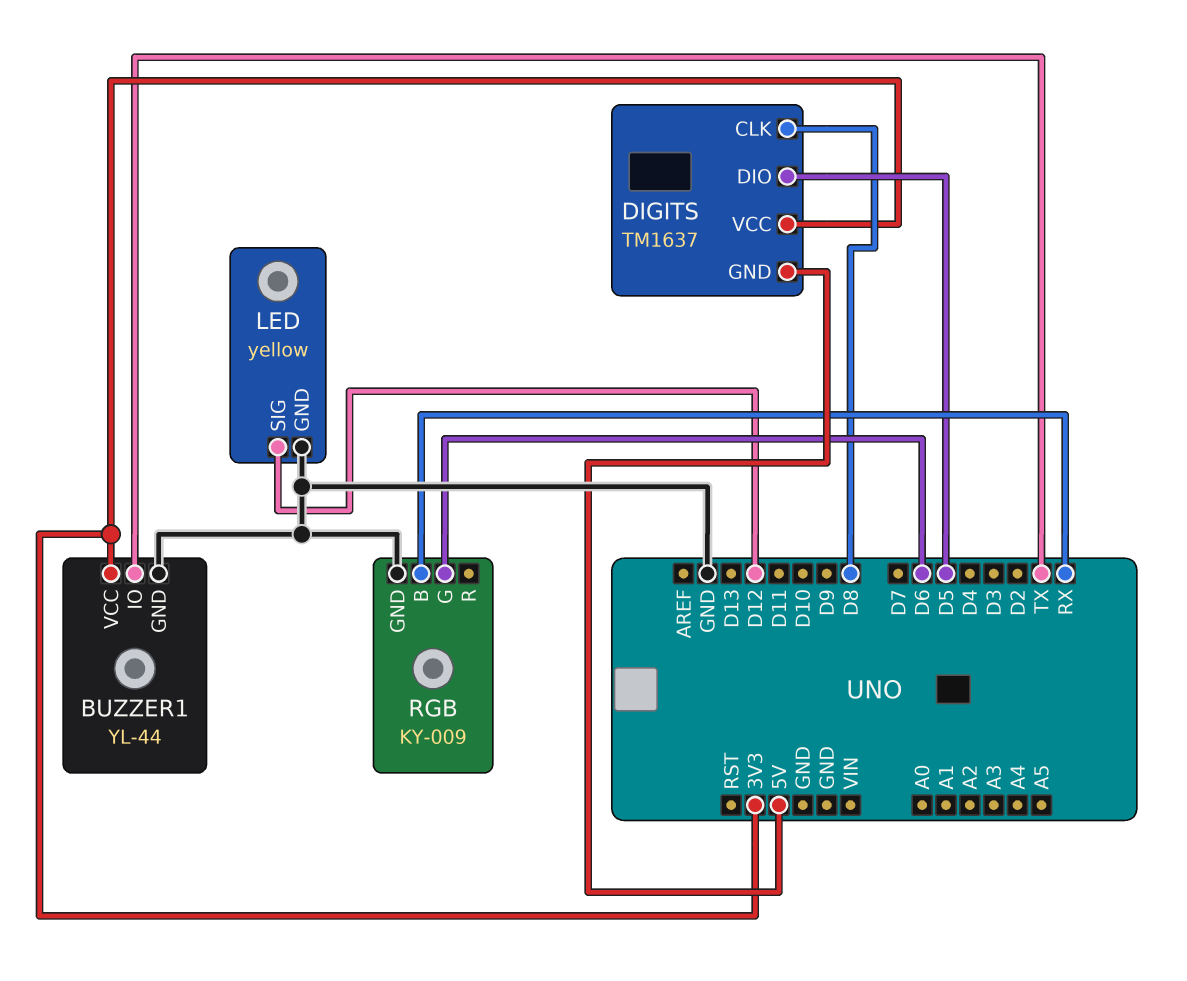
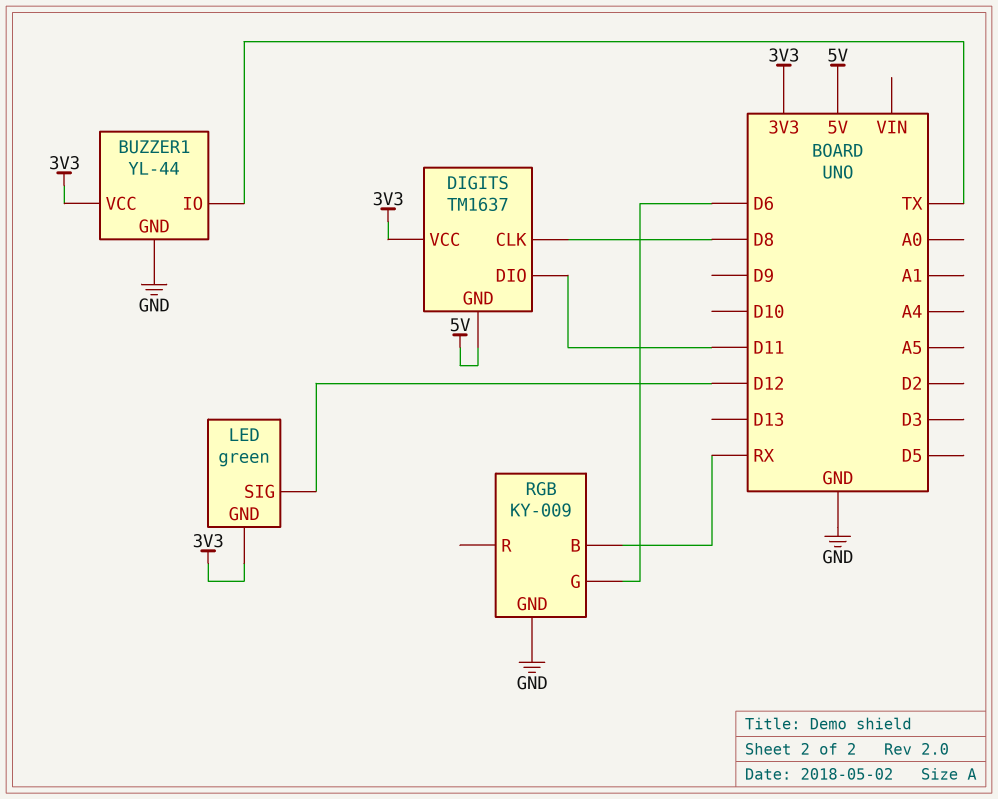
DIGITS pin DIO: D5 -> D11
LED: yellow -> green
LED pin GND: GND -> 3V3

